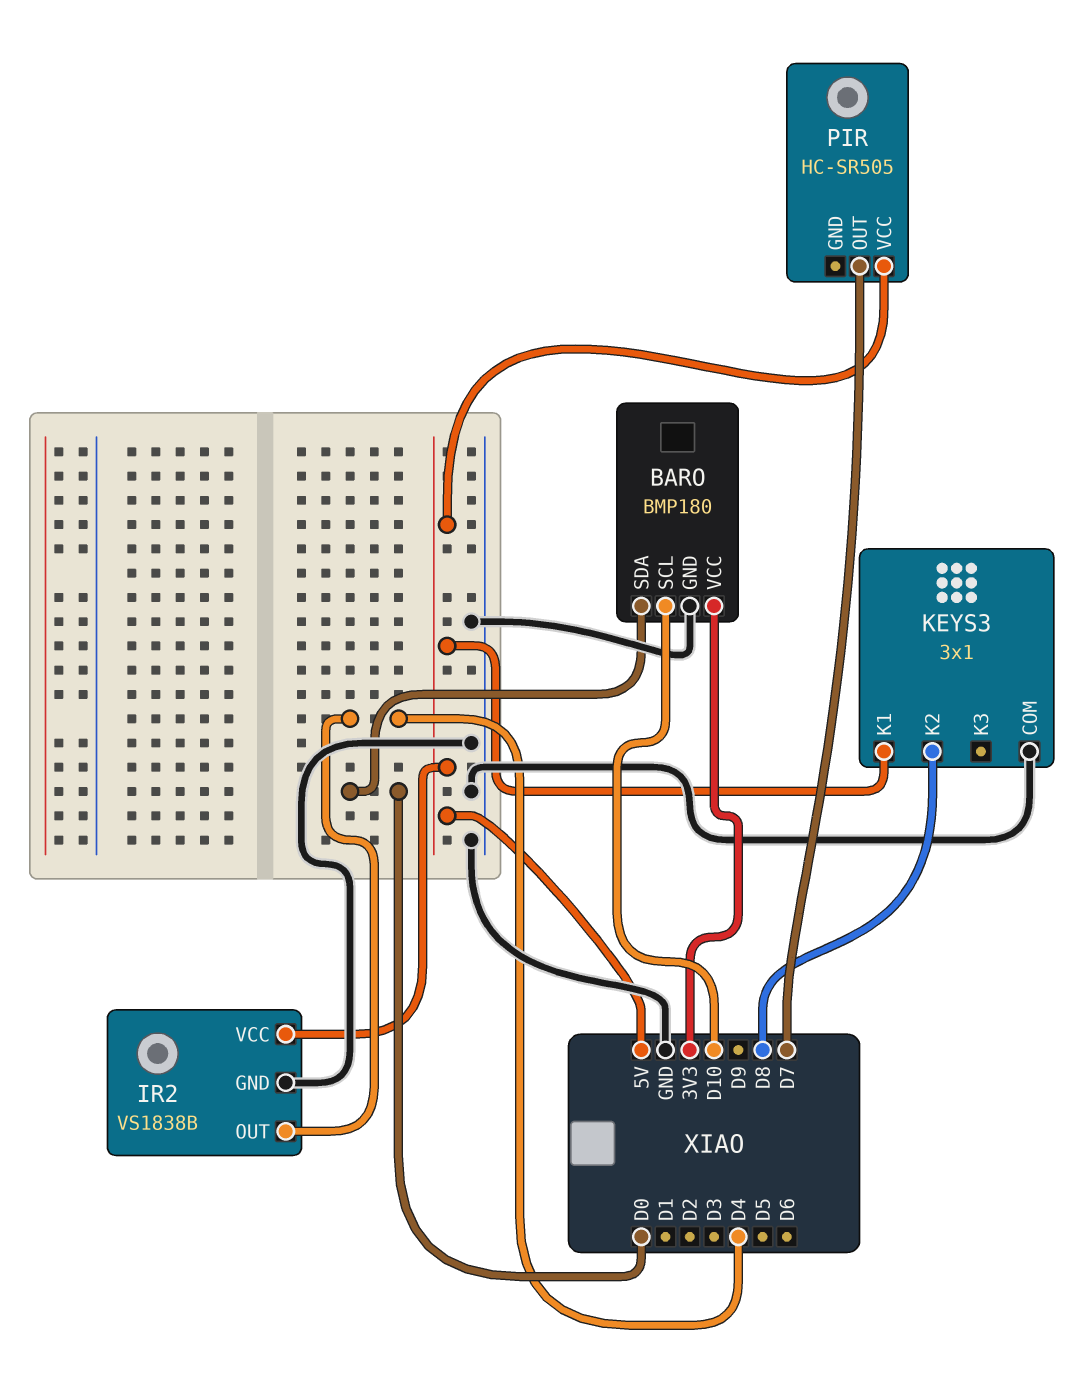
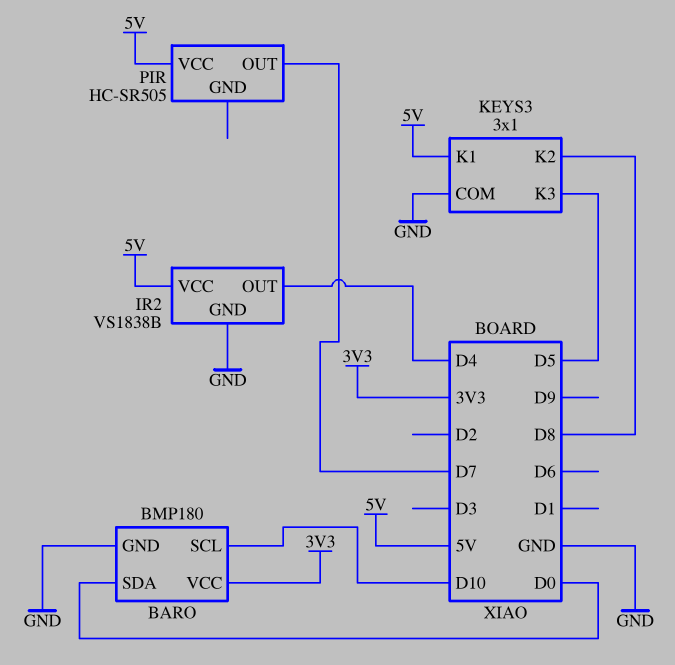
KEYS3 pin K3: none -> D5

